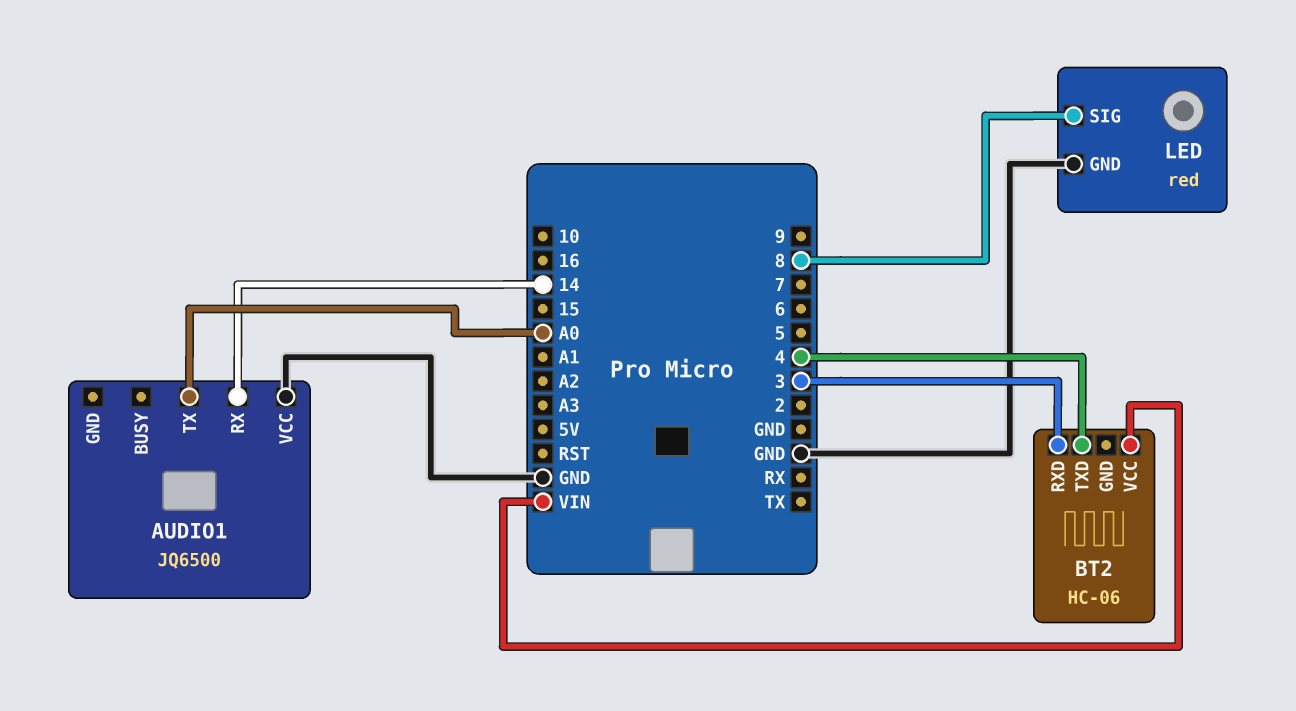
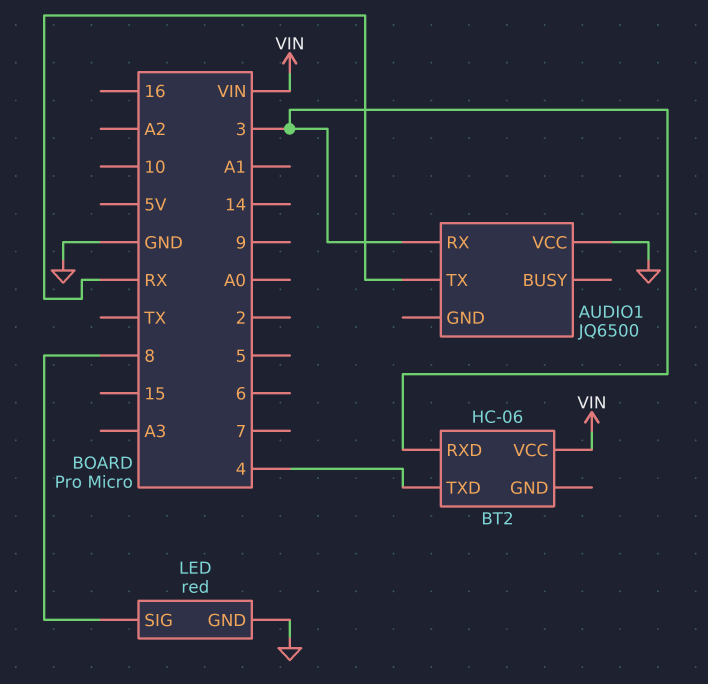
AUDIO1 pin RX: 14 -> 3
AUDIO1 pin TX: A0 -> RX

